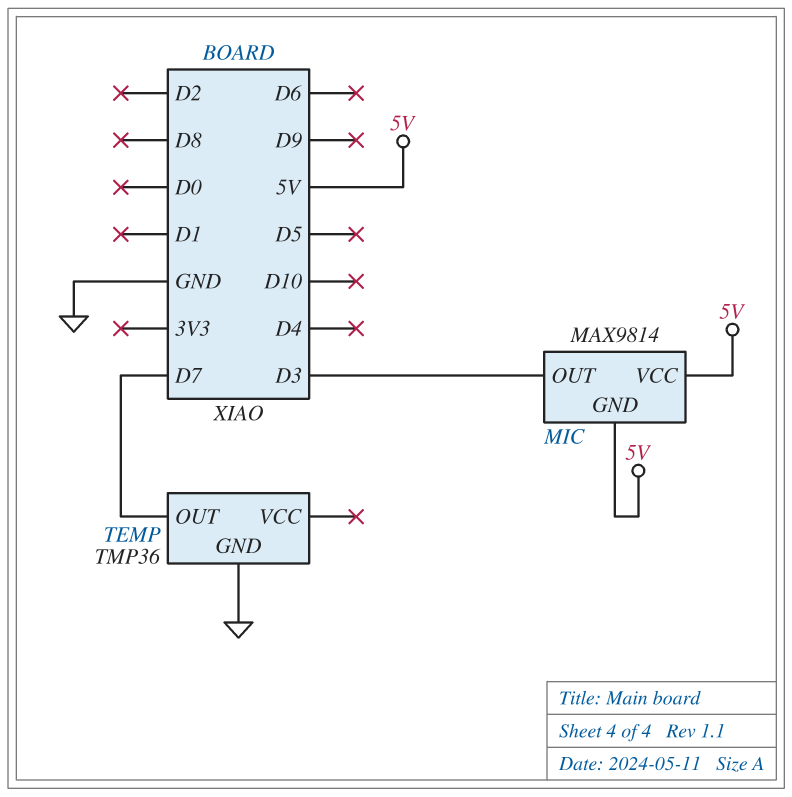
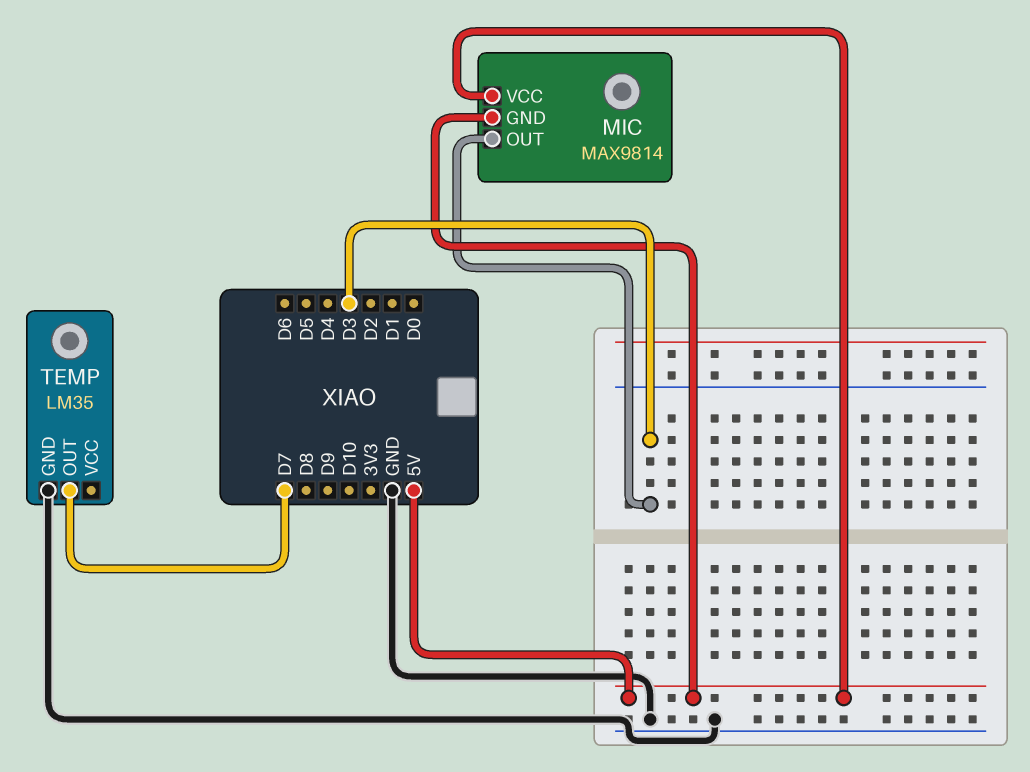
TEMP: TMP36 -> LM35

